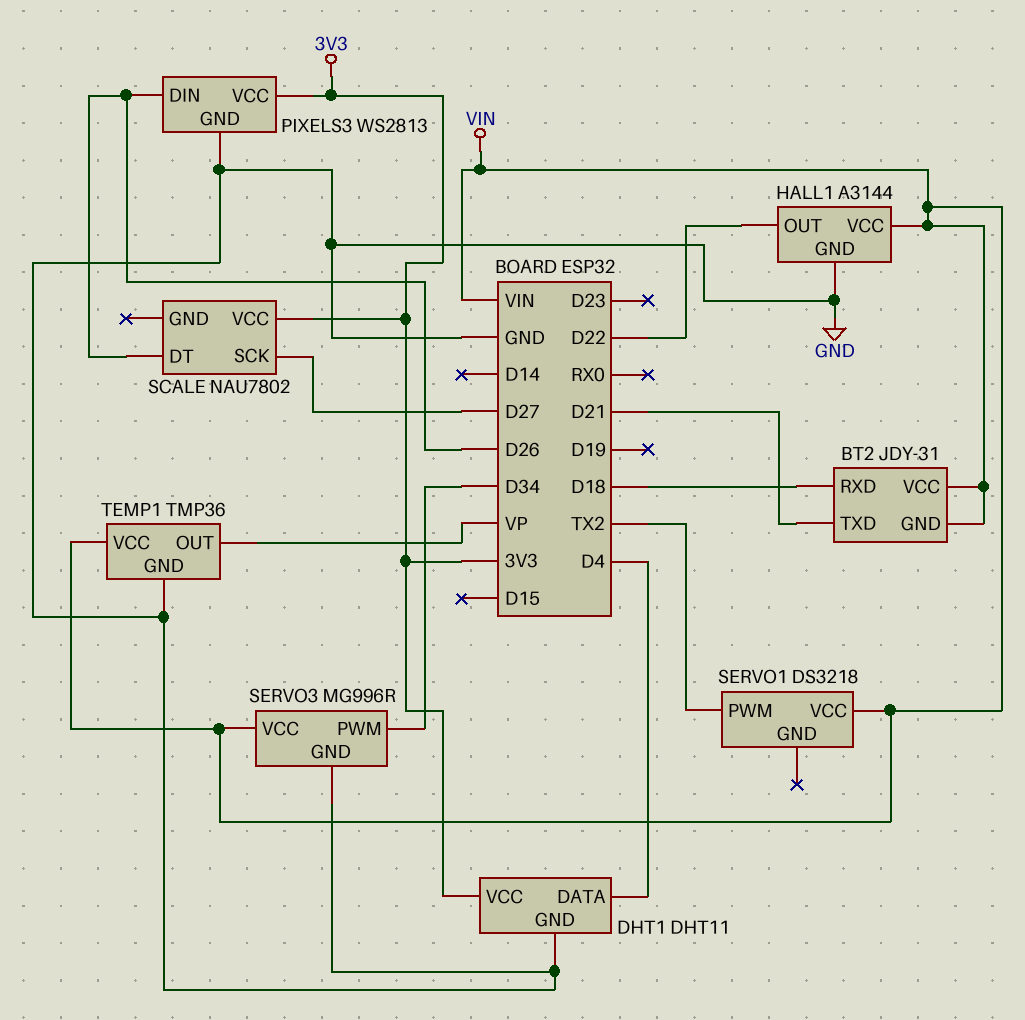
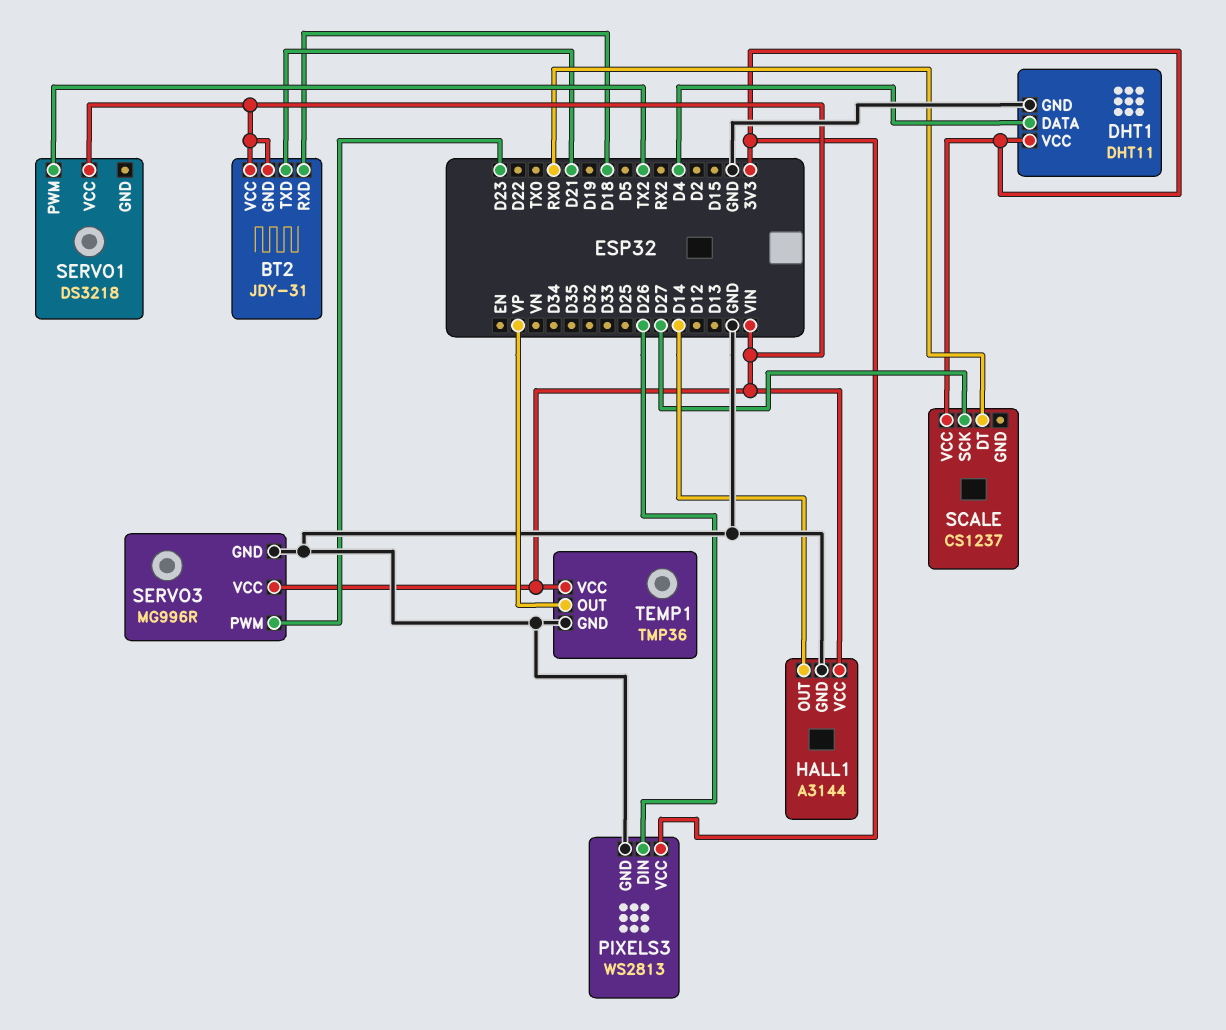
HALL1 pin OUT: D22 -> D14
SCALE: NAU7802 -> CS1237
SCALE pin DT: D26 -> RX0
SERVO3 pin PWM: D34 -> D23

